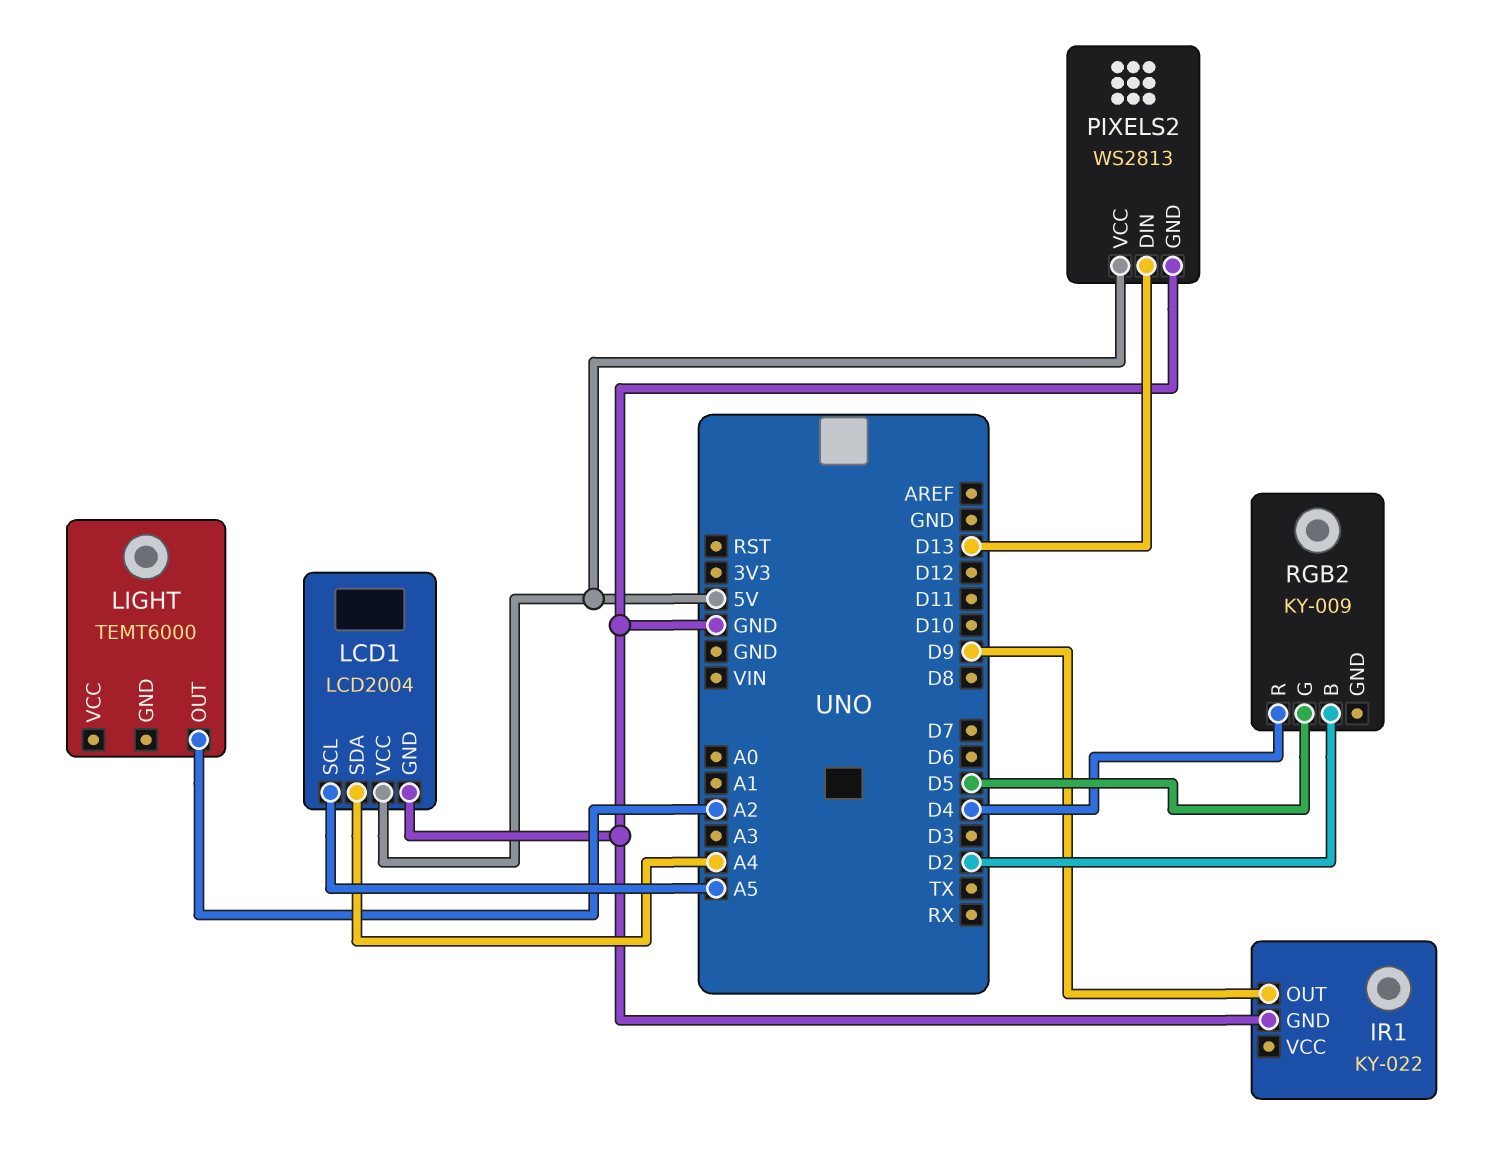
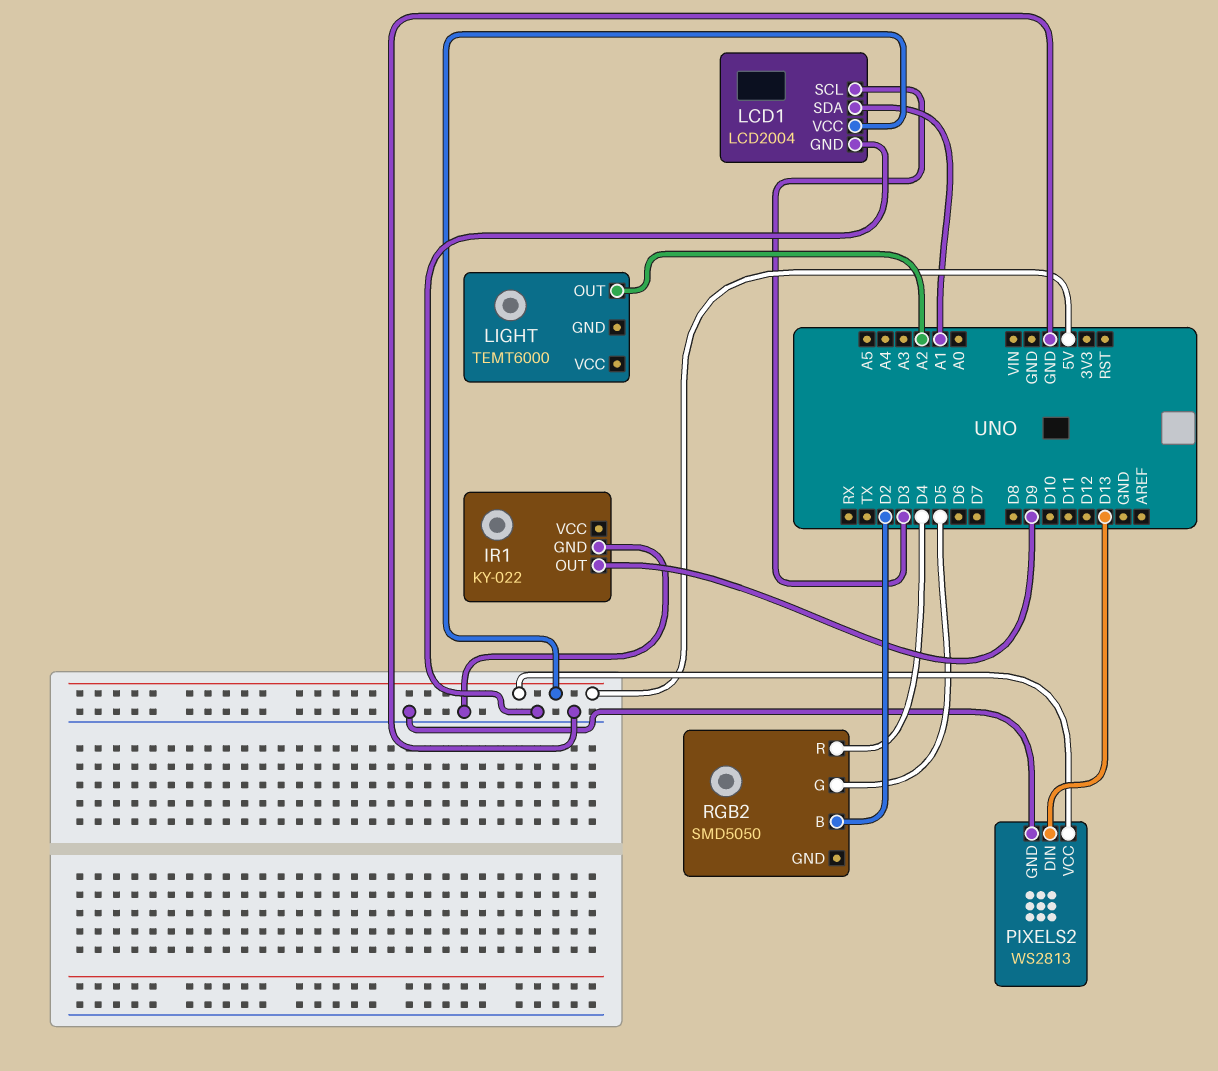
LCD1 pin SCL: A5 -> D3
LCD1 pin SDA: A4 -> A1
RGB2: KY-009 -> SMD5050

